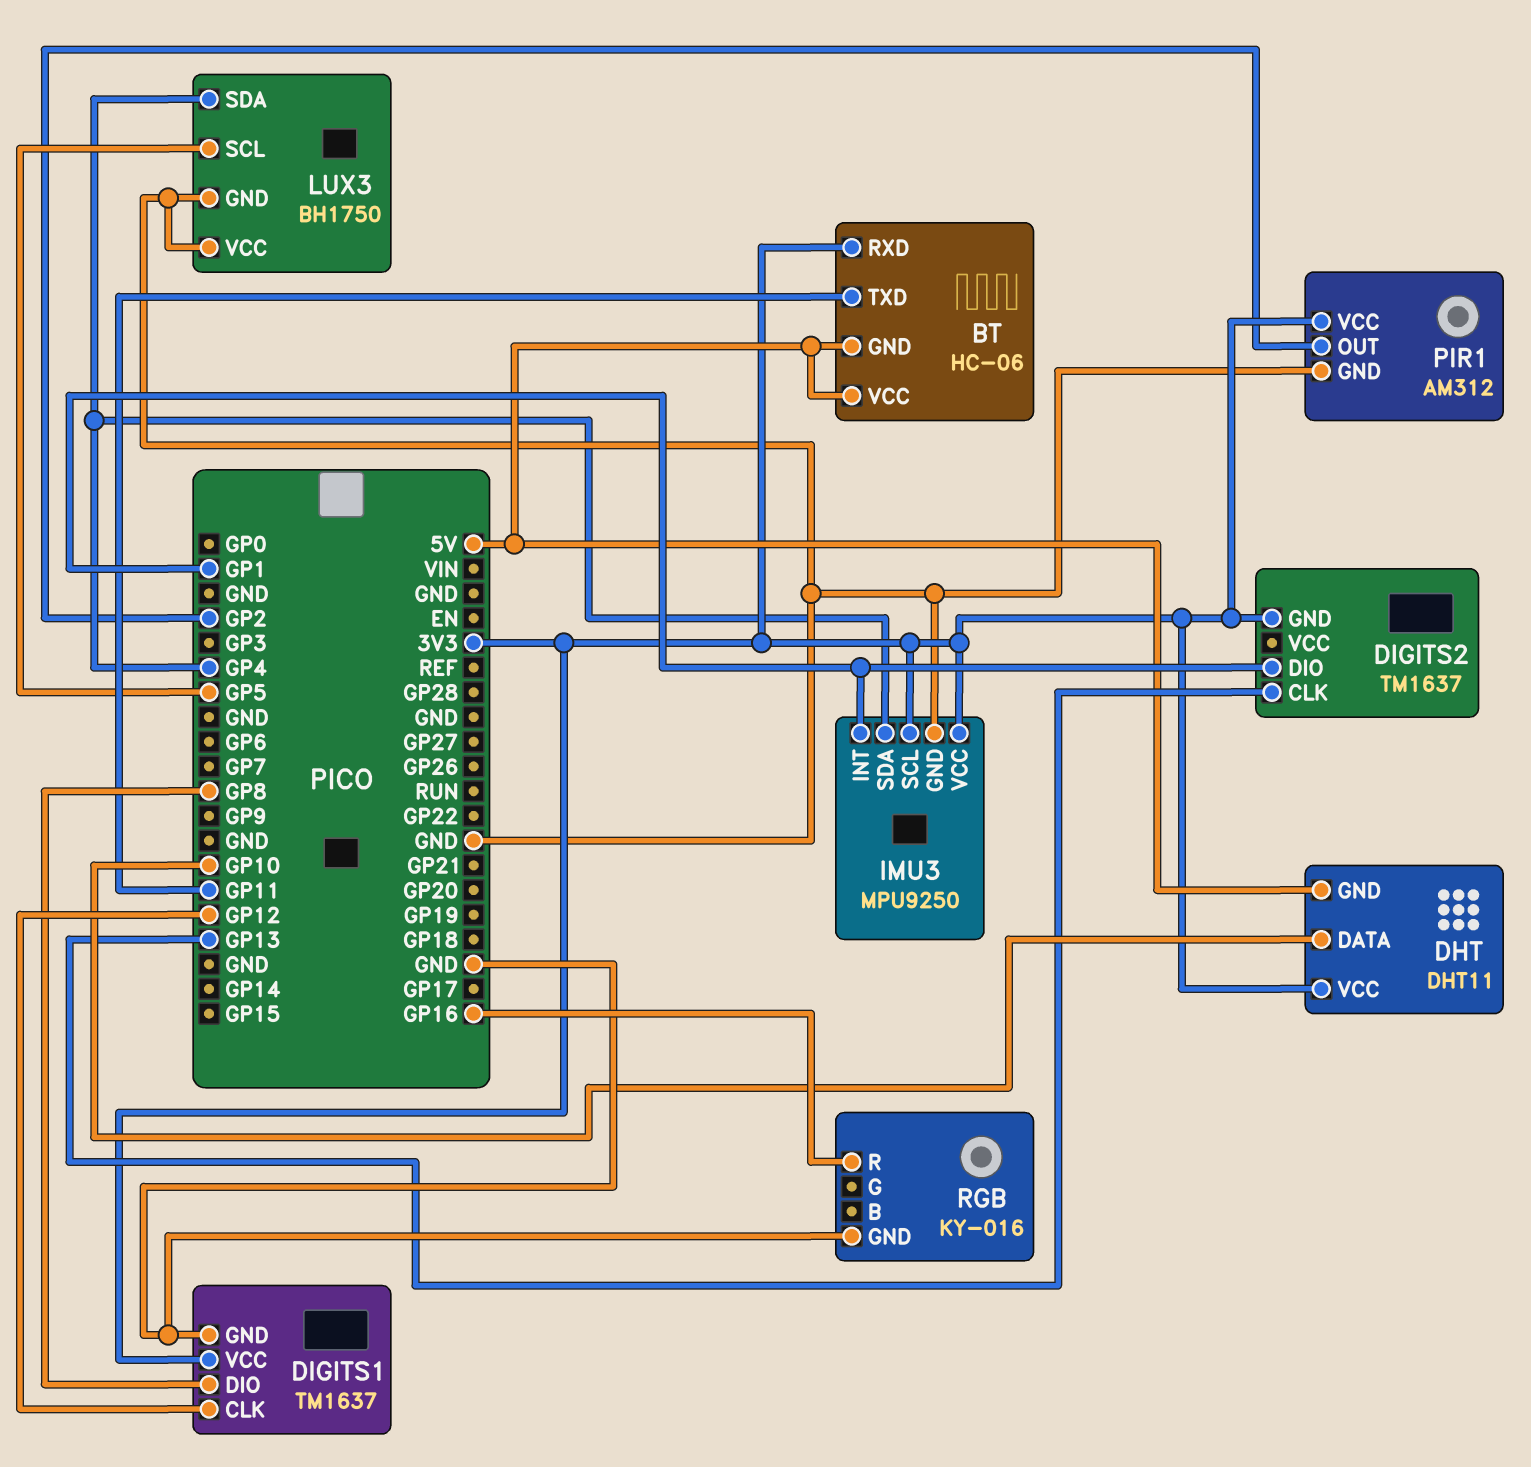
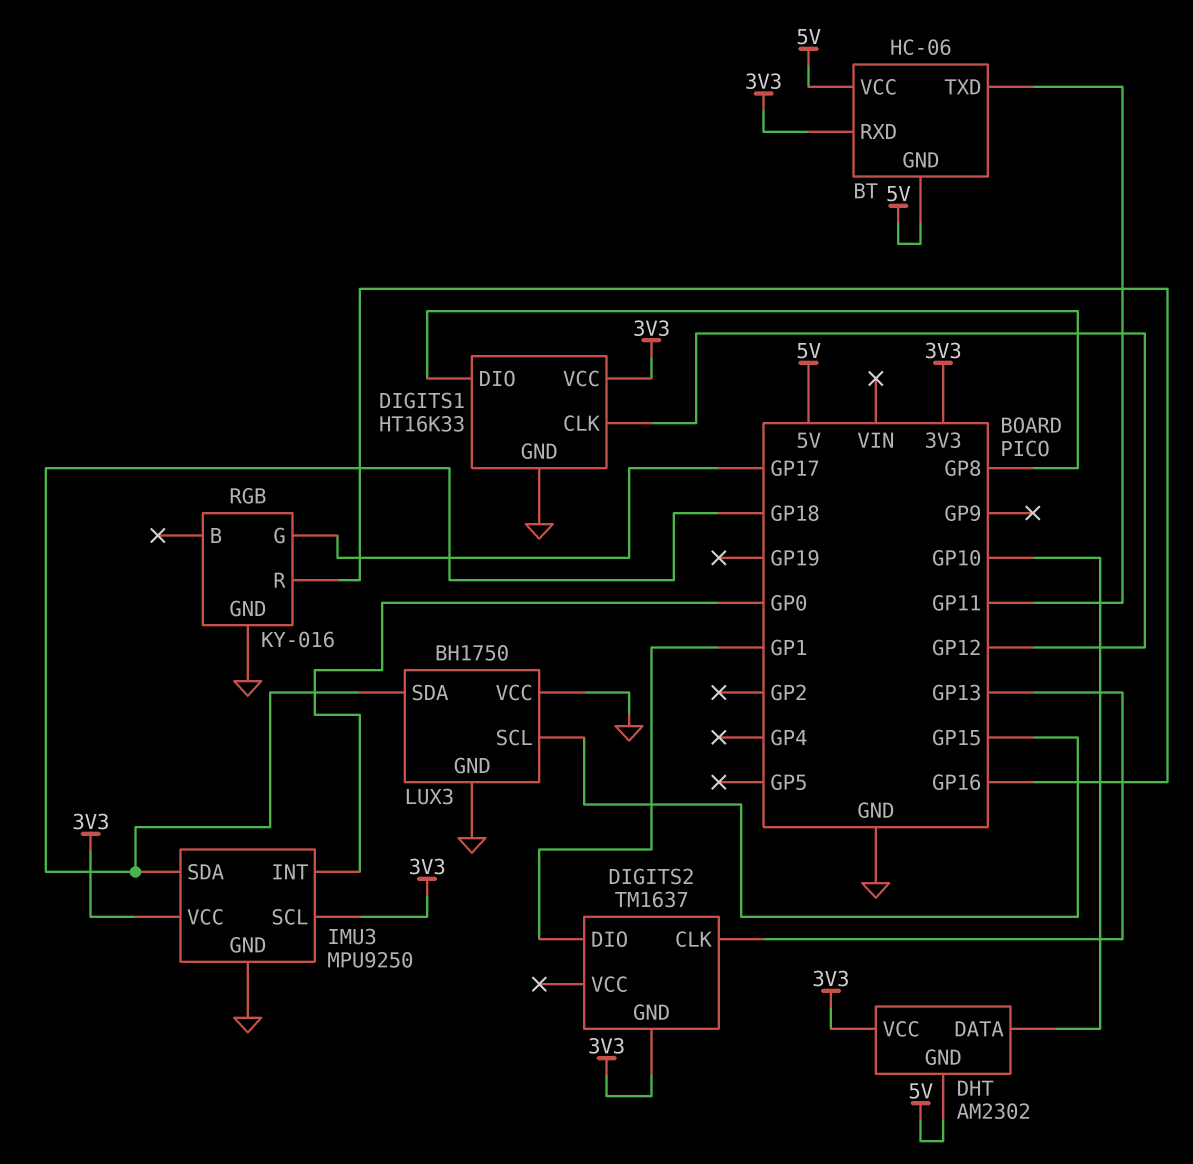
DHT: DHT11 -> AM2302
DIGITS1: TM1637 -> HT16K33
IMU3 pin INT: GP1 -> GP0
IMU3 pin SDA: GP4 -> GP18
LUX3 pin SCL: GP5 -> GP15
LUX3 pin SDA: GP4 -> GP18
PIR1: AM312 -> none
PIR1 pin GND: GND -> none
PIR1 pin OUT: GP2 -> none
PIR1 pin VCC: 3V3 -> none
RGB pin G: none -> GP17

